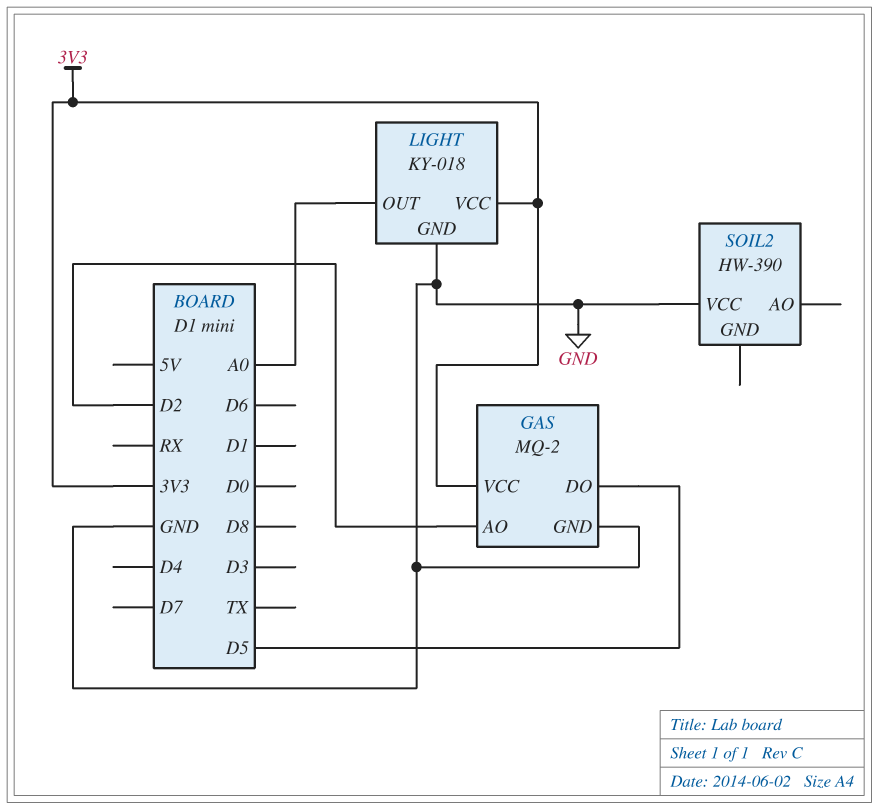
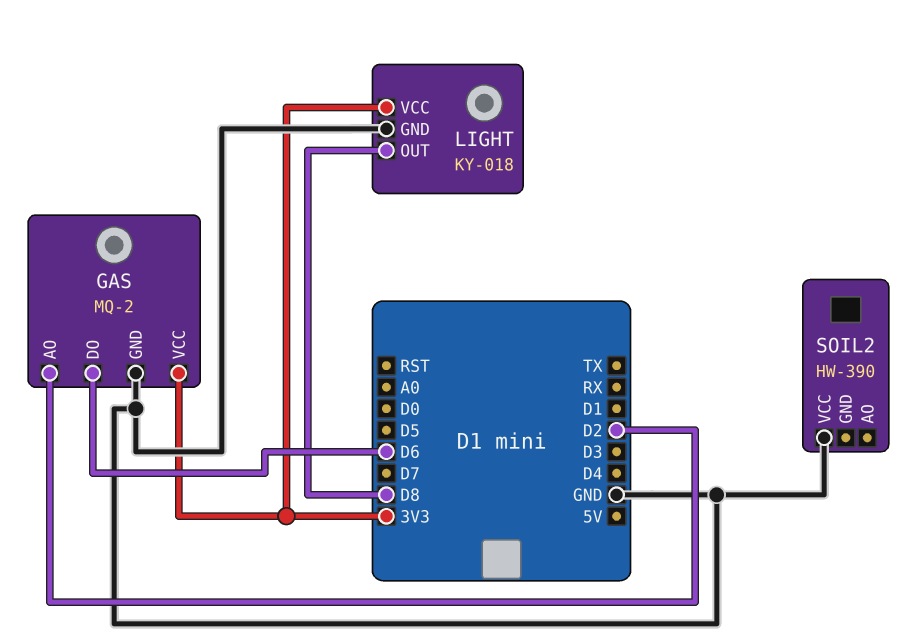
GAS pin DO: D5 -> D6
LIGHT pin OUT: A0 -> D8

